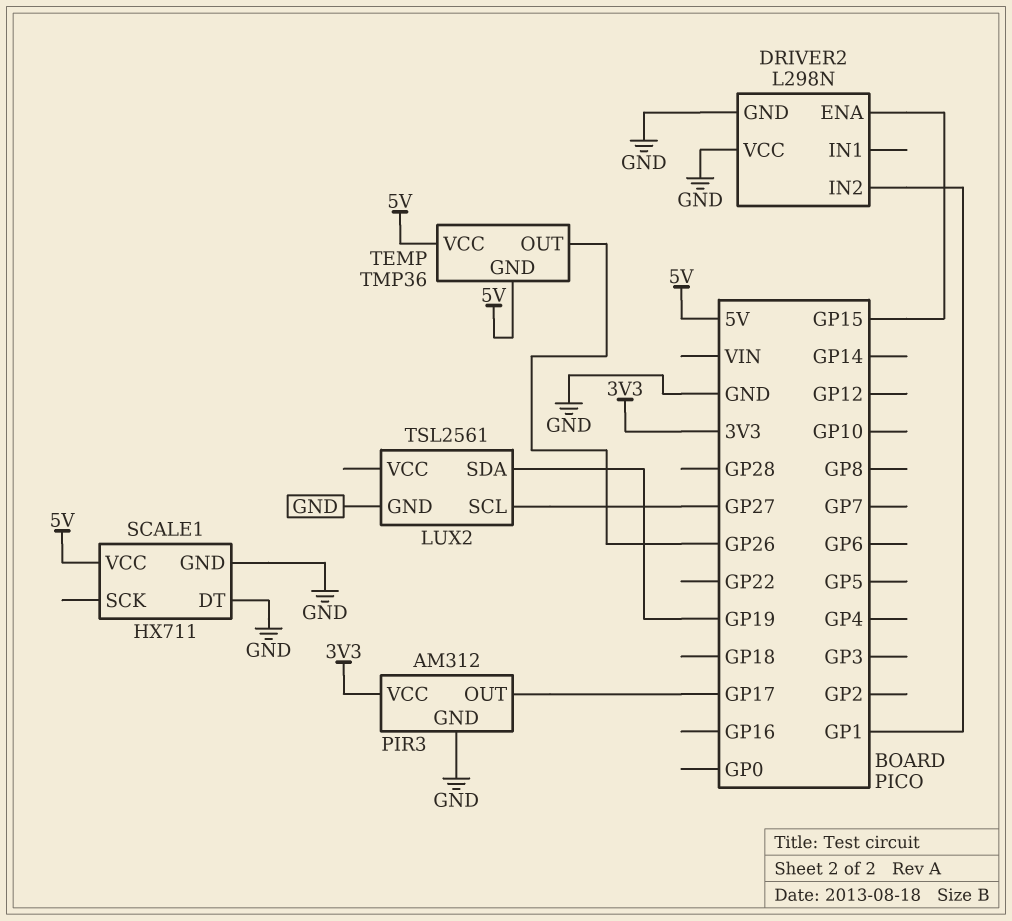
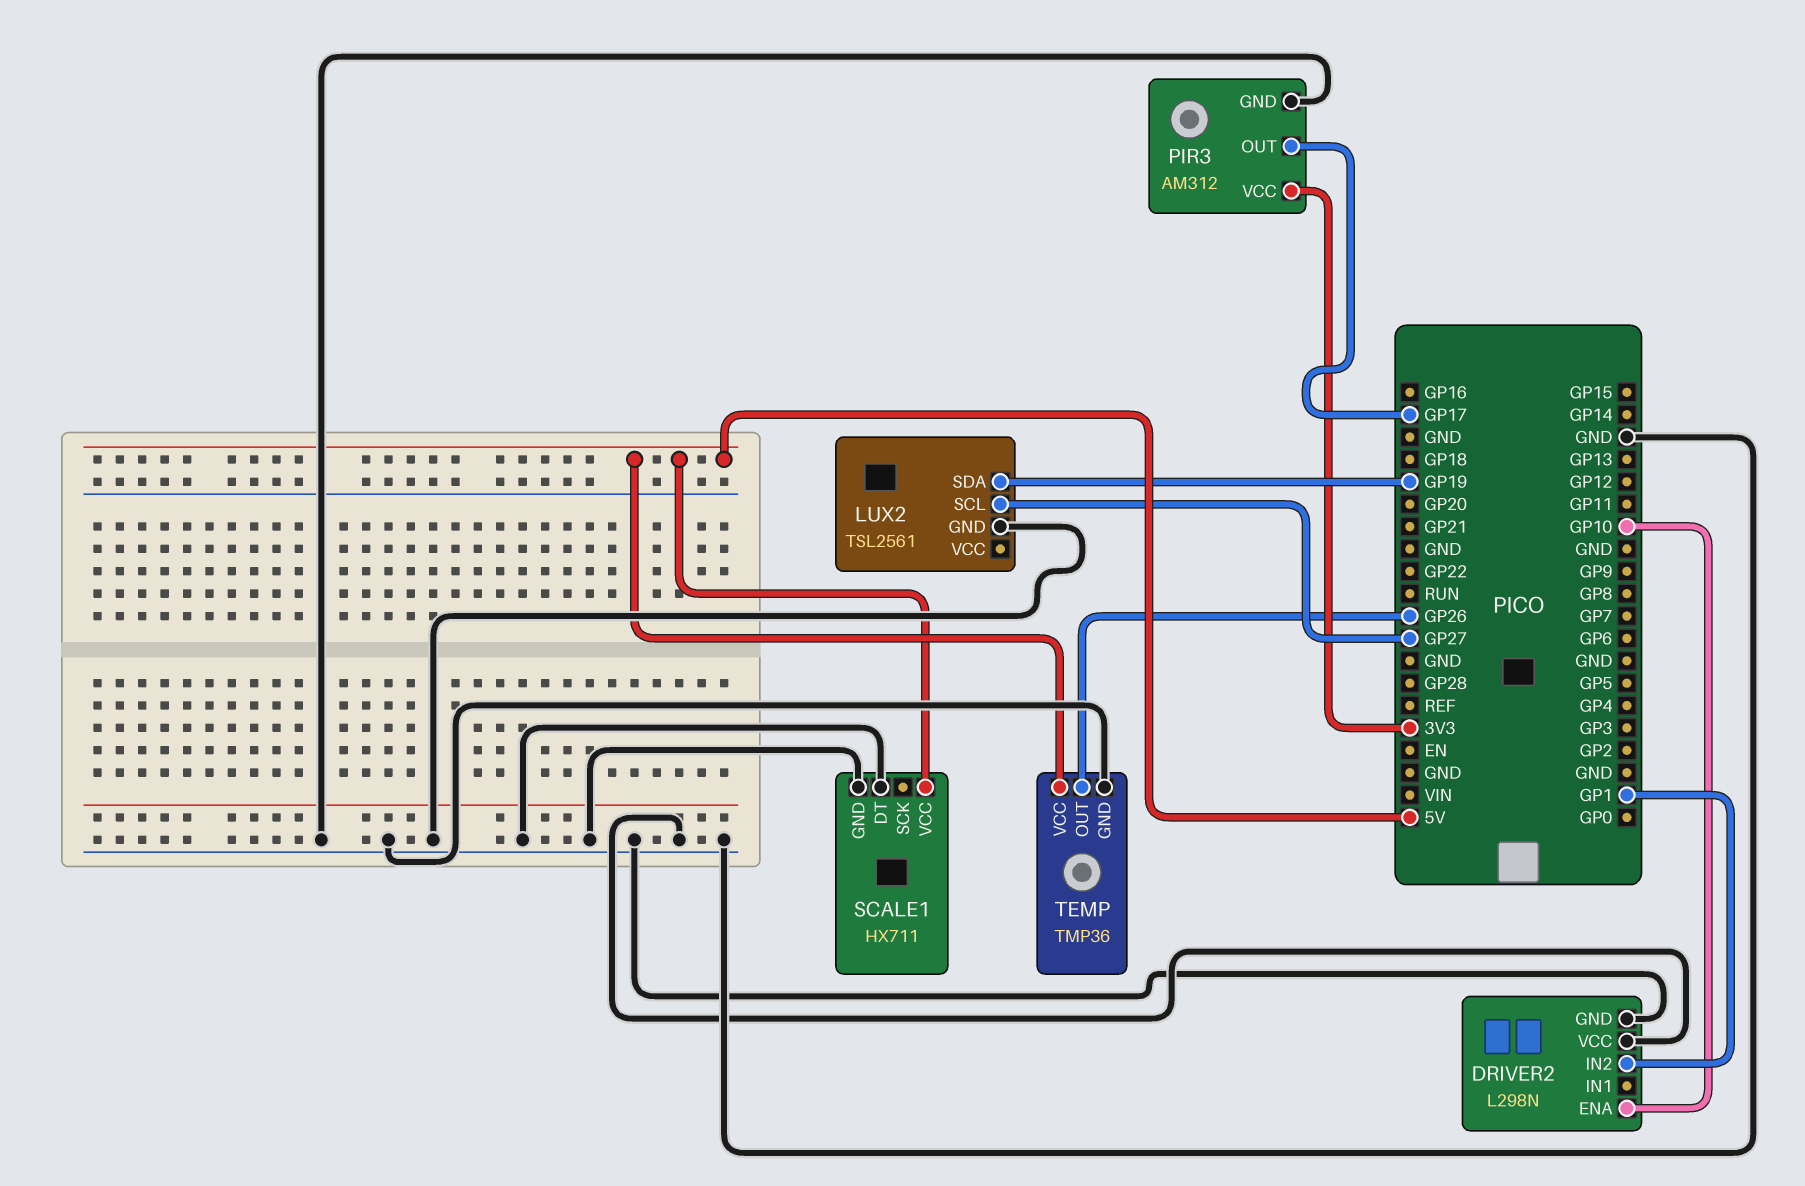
DRIVER2 pin ENA: GP15 -> GP10
TEMP pin GND: 5V -> GND

